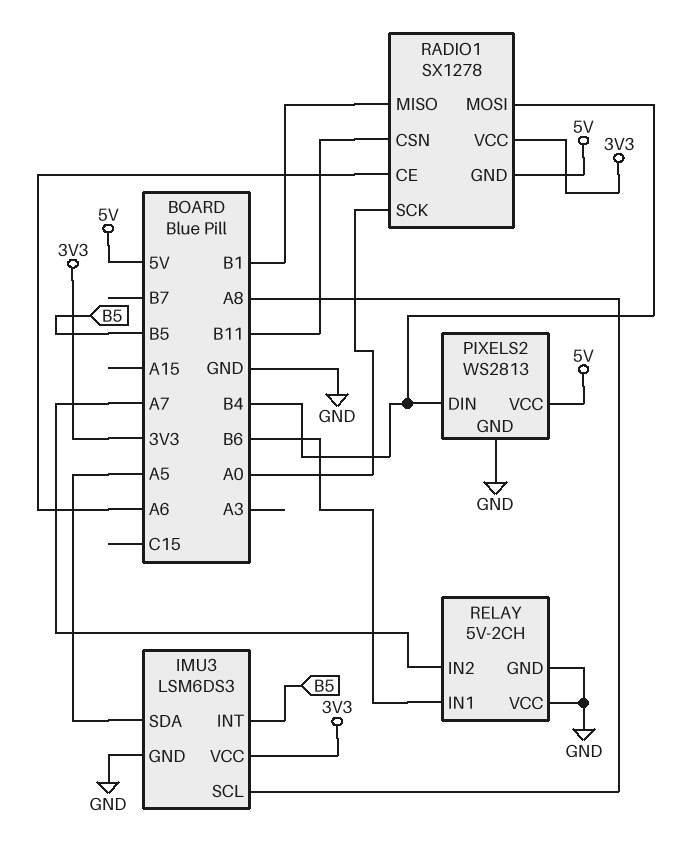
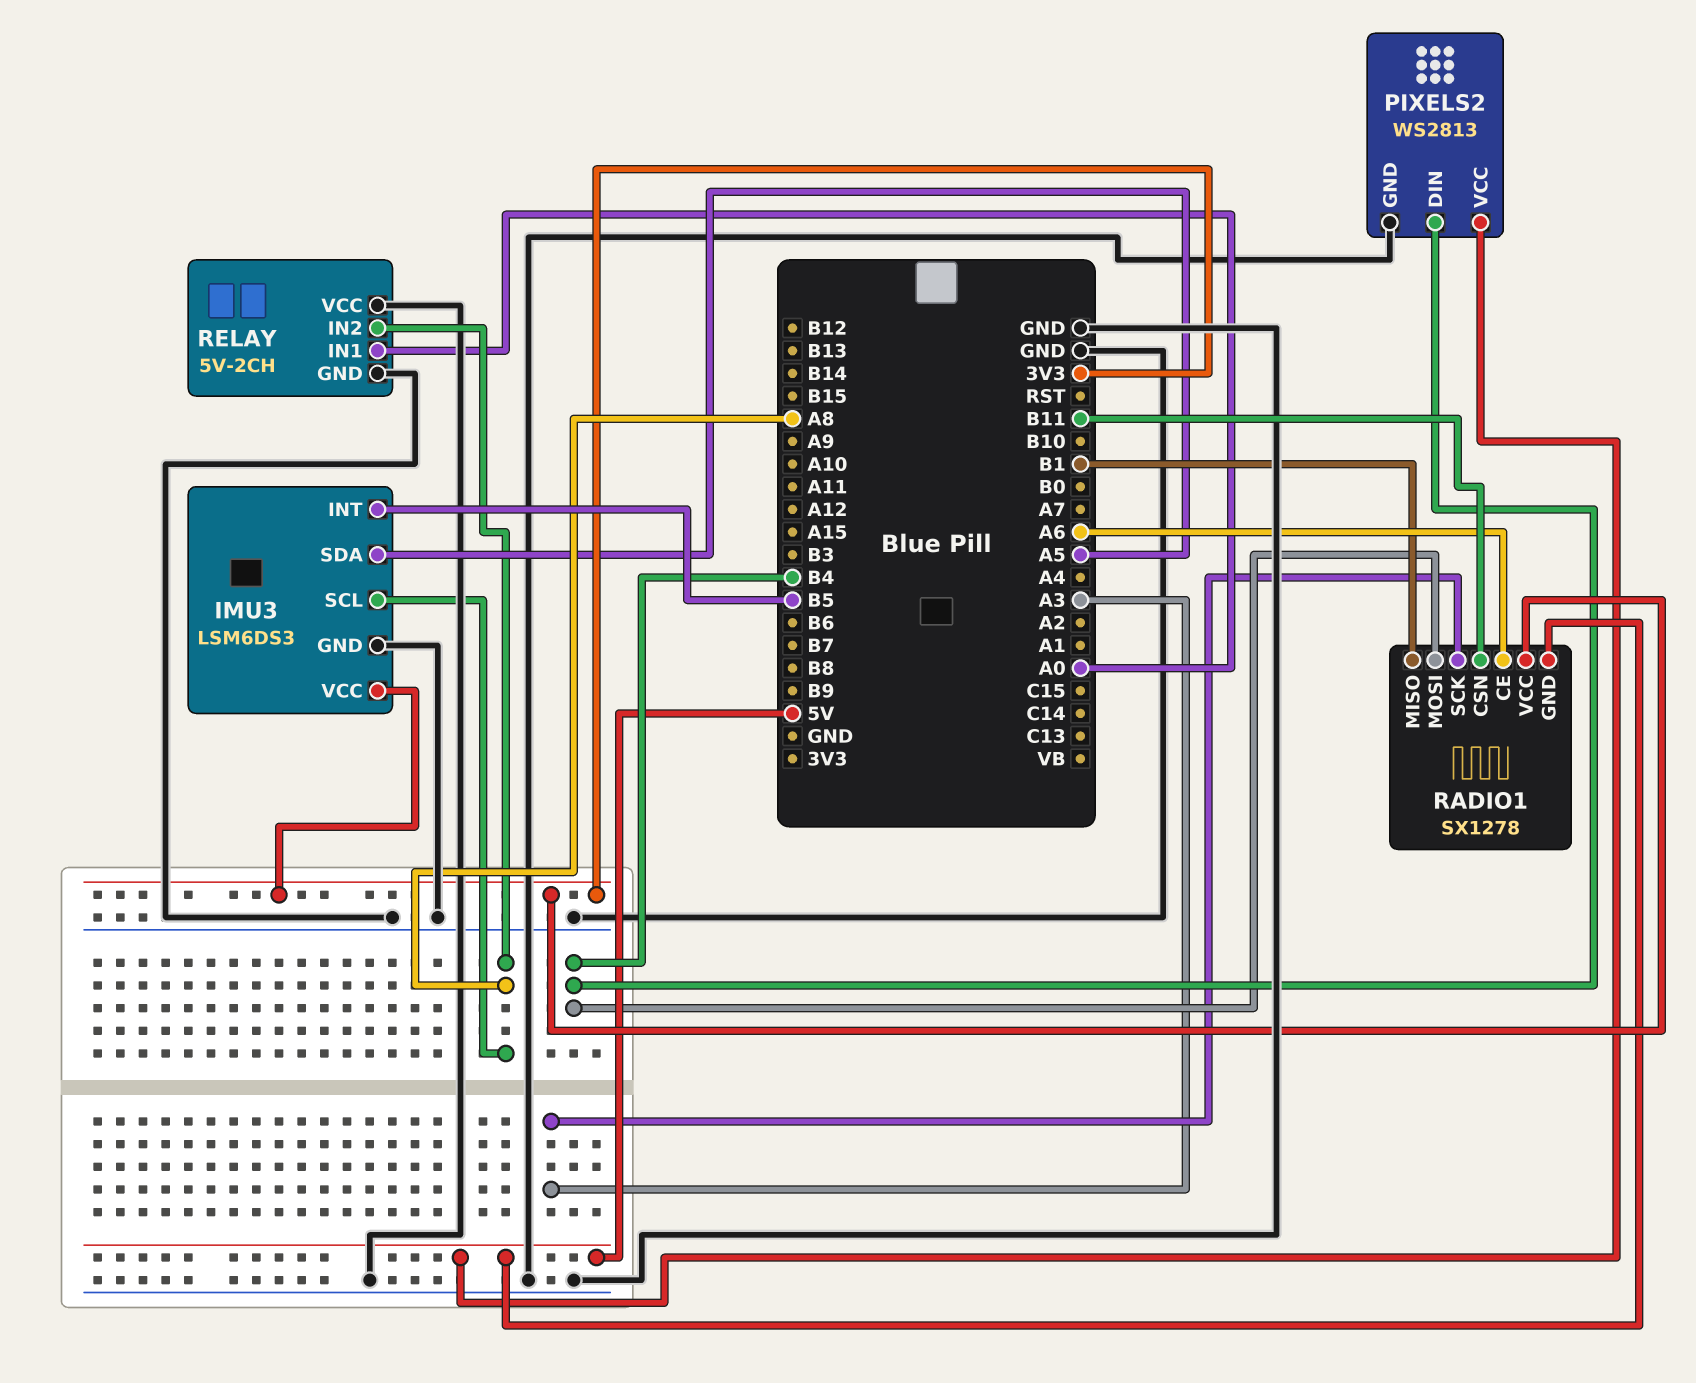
RADIO1 pin SCK: A0 -> A3
RELAY pin IN1: B6 -> A0
RELAY pin IN2: A7 -> A8

